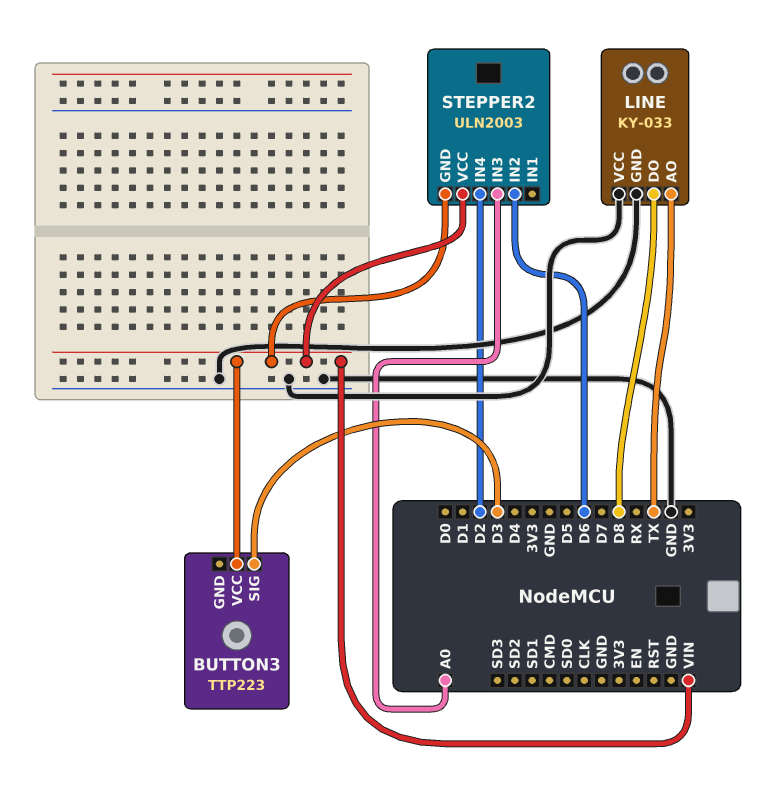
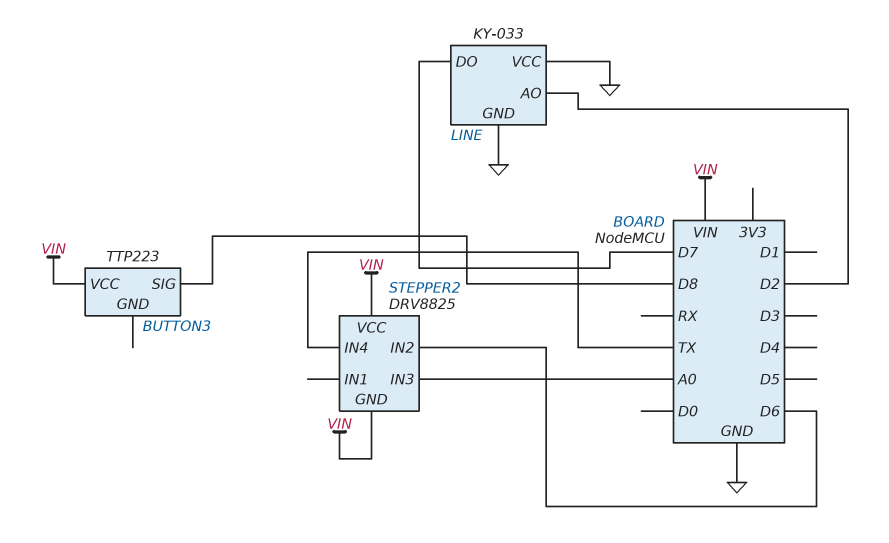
BUTTON3 pin SIG: D3 -> D8
LINE pin AO: TX -> D2
LINE pin DO: D8 -> D7
STEPPER2: ULN2003 -> DRV8825
STEPPER2 pin IN4: D2 -> TX

